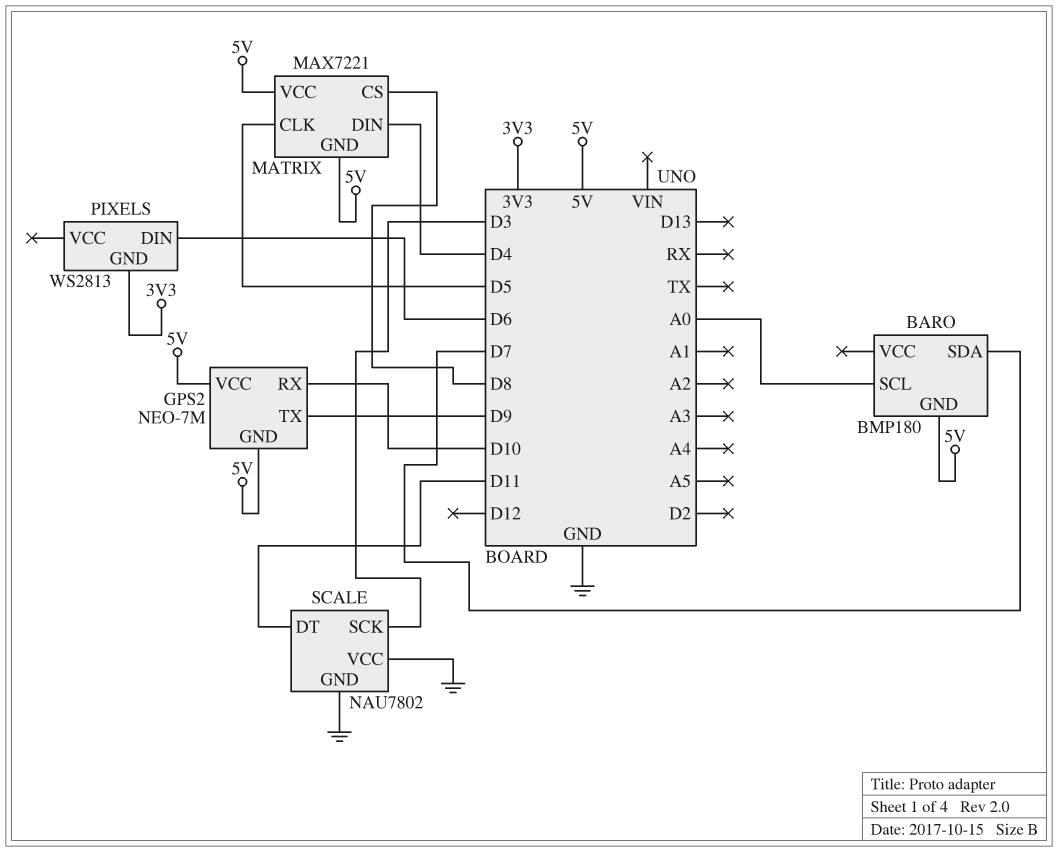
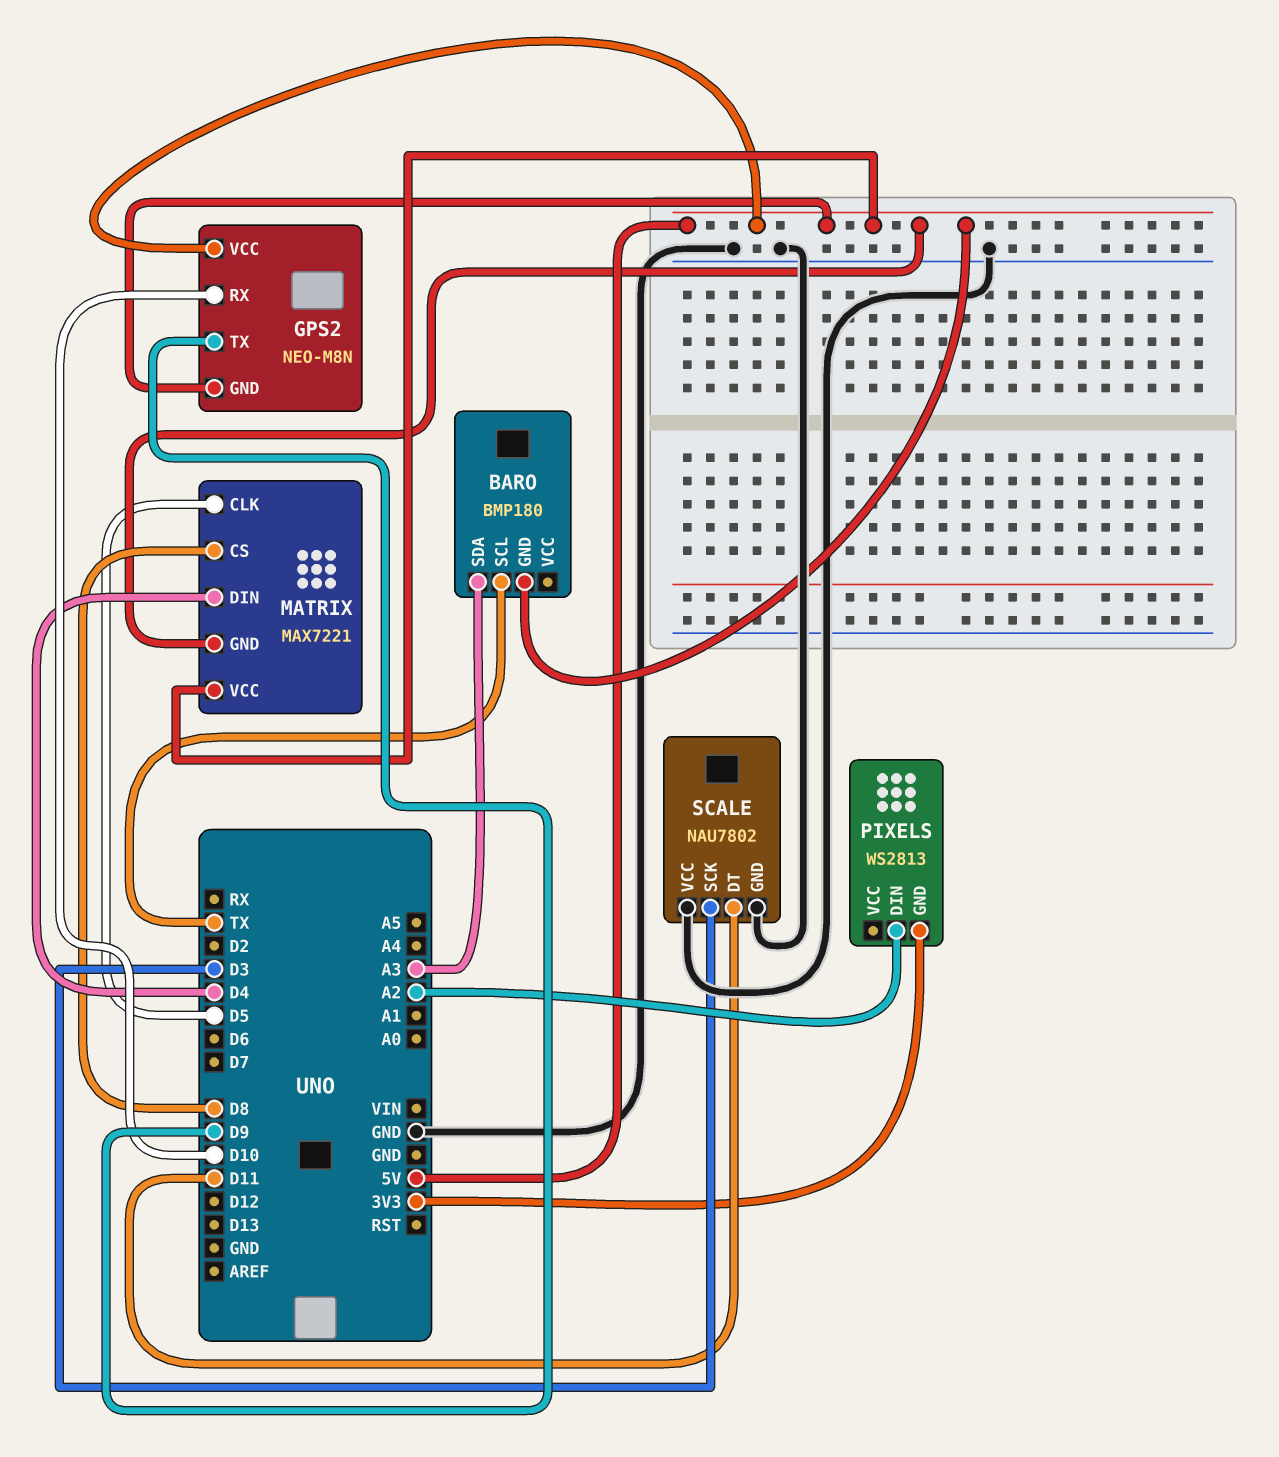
BARO pin SCL: A0 -> TX
BARO pin SDA: D7 -> A3
GPS2: NEO-7M -> NEO-M8N
PIXELS pin DIN: D6 -> A2

